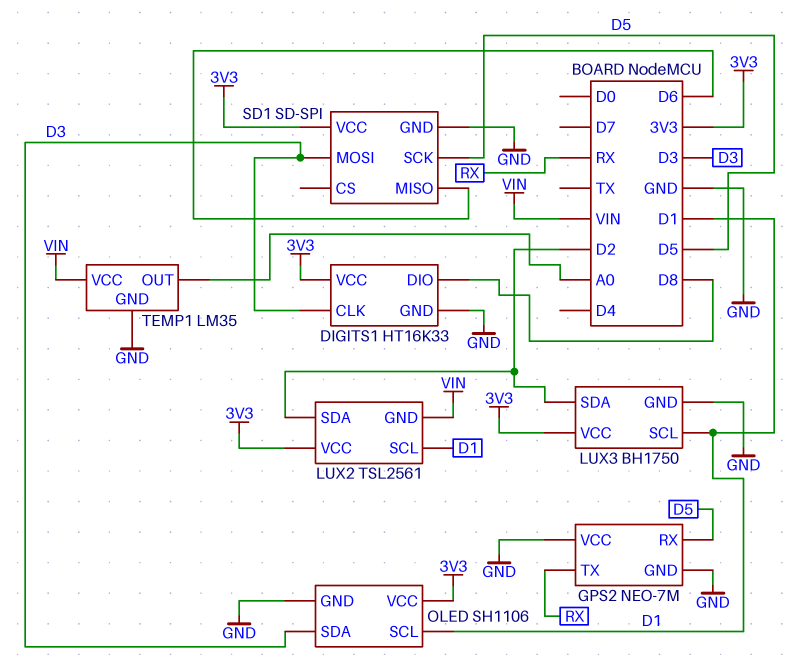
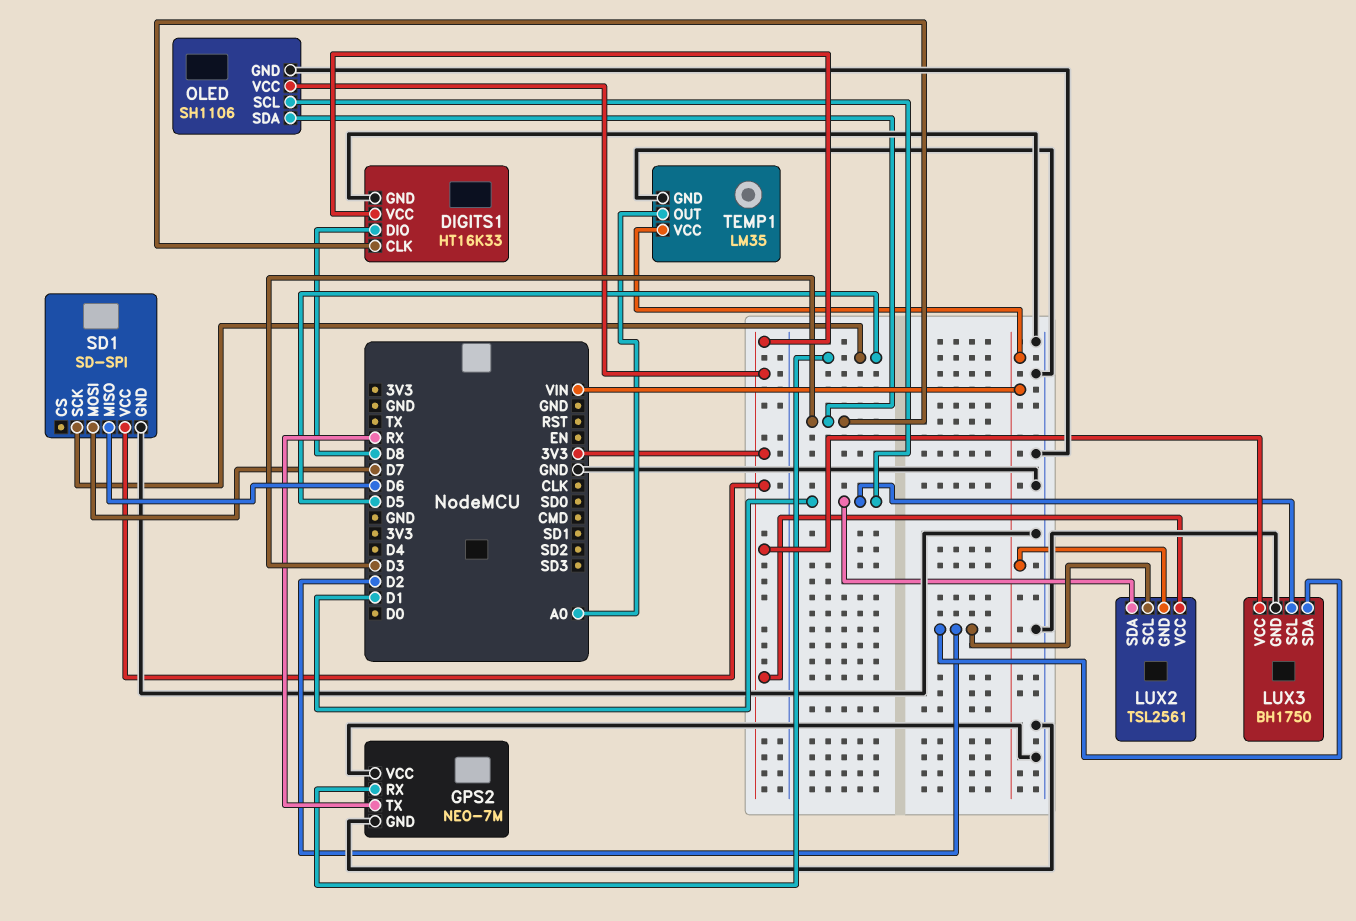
LUX2 pin SCL: D1 -> D2
LUX2 pin SDA: D2 -> D1
SD1 pin MOSI: D3 -> D7

